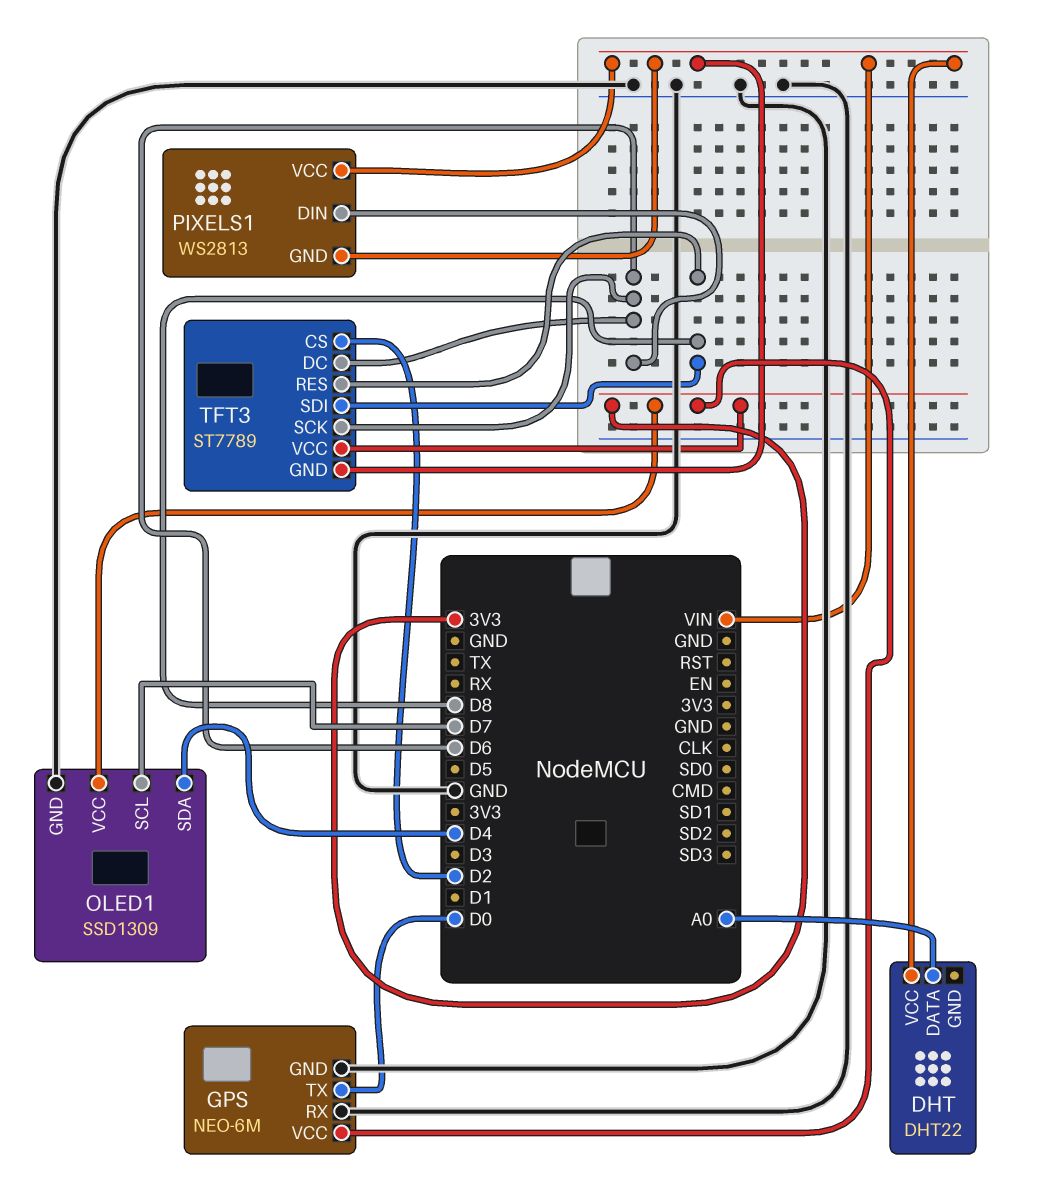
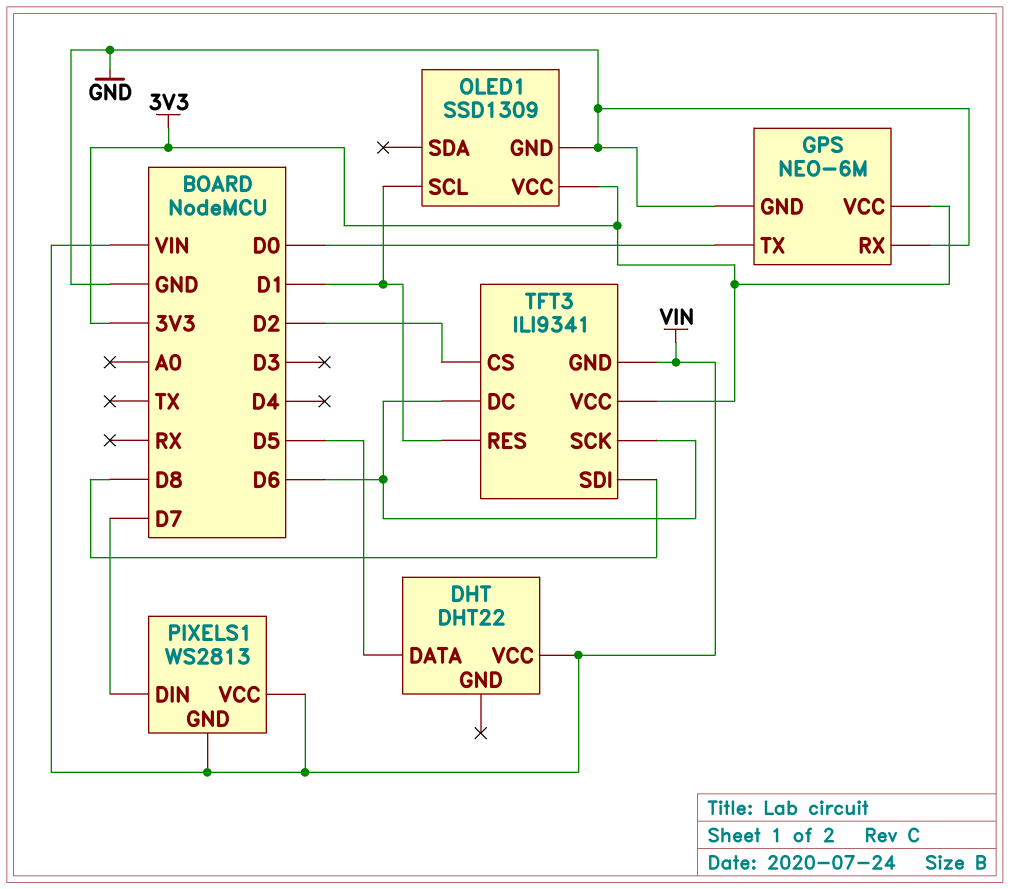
DHT pin DATA: A0 -> D5
OLED1 pin SCL: D7 -> D1
OLED1 pin SDA: D4 -> none
PIXELS1 pin DIN: D6 -> D7
TFT3: ST7789 -> ILI9341
TFT3 pin RES: D8 -> D1

